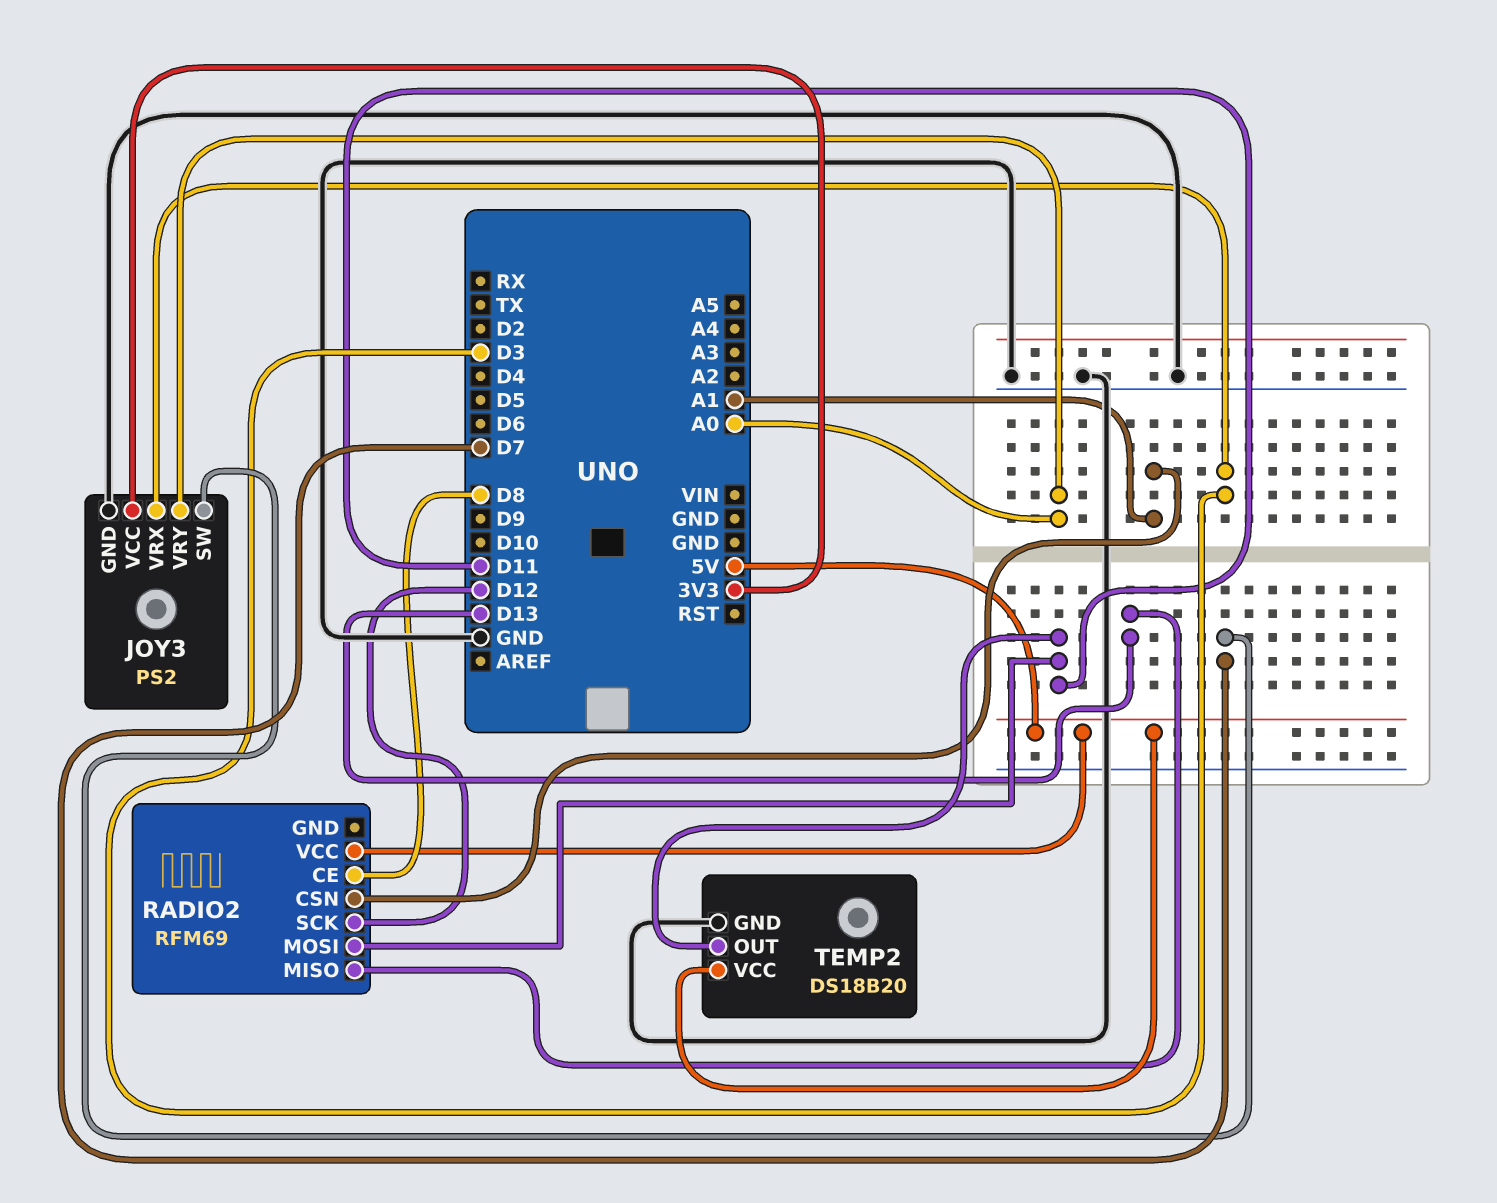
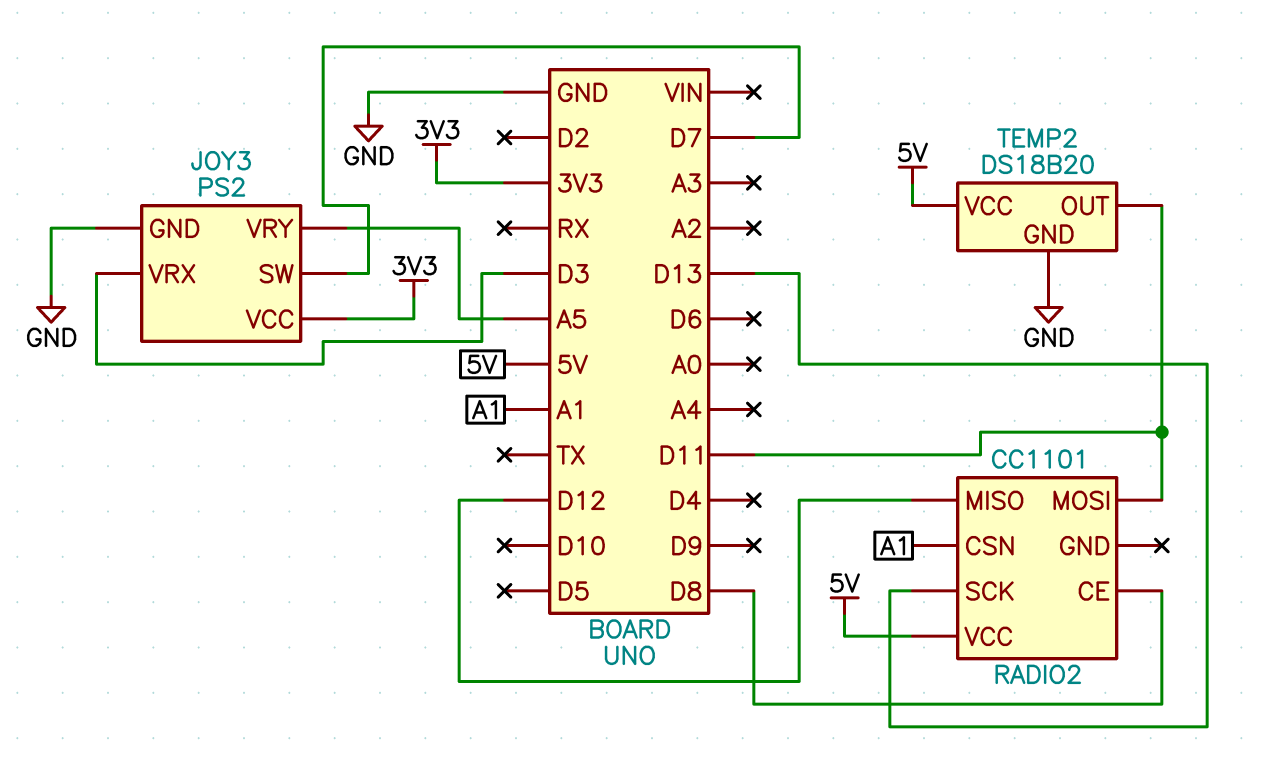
JOY3 pin VRY: A0 -> A5
RADIO2: RFM69 -> CC1101
RADIO2 pin MISO: D13 -> D12
RADIO2 pin SCK: D12 -> D13

